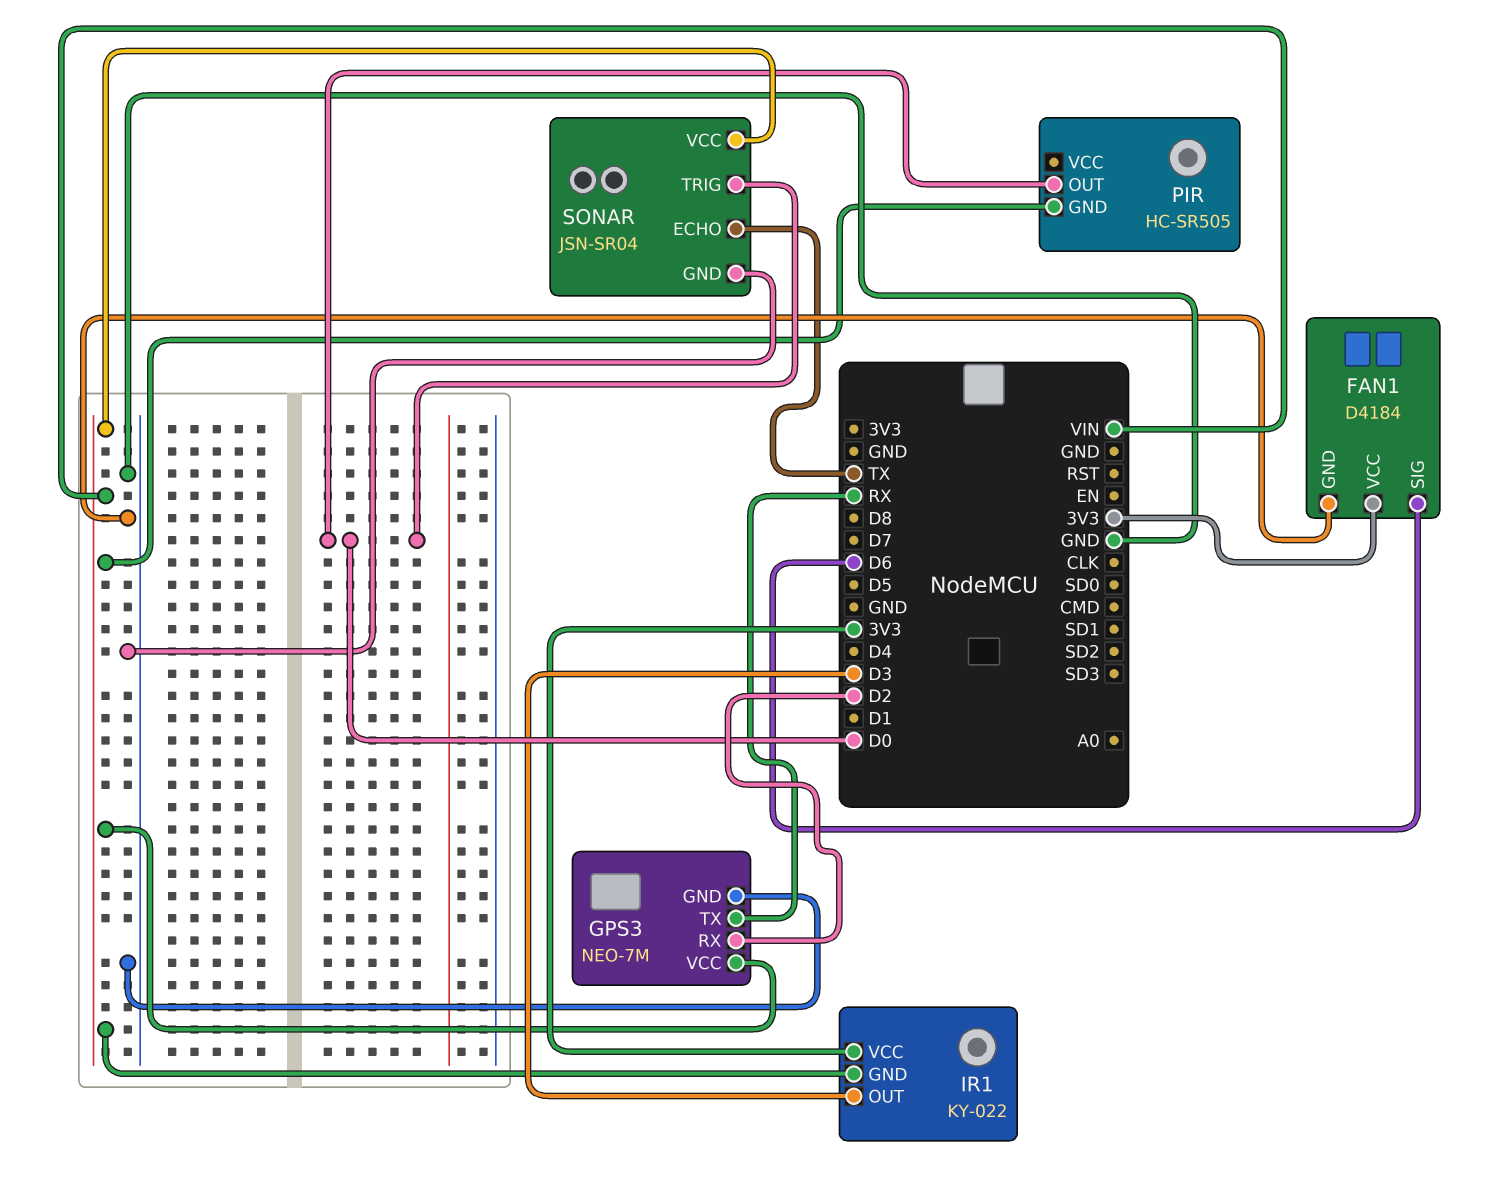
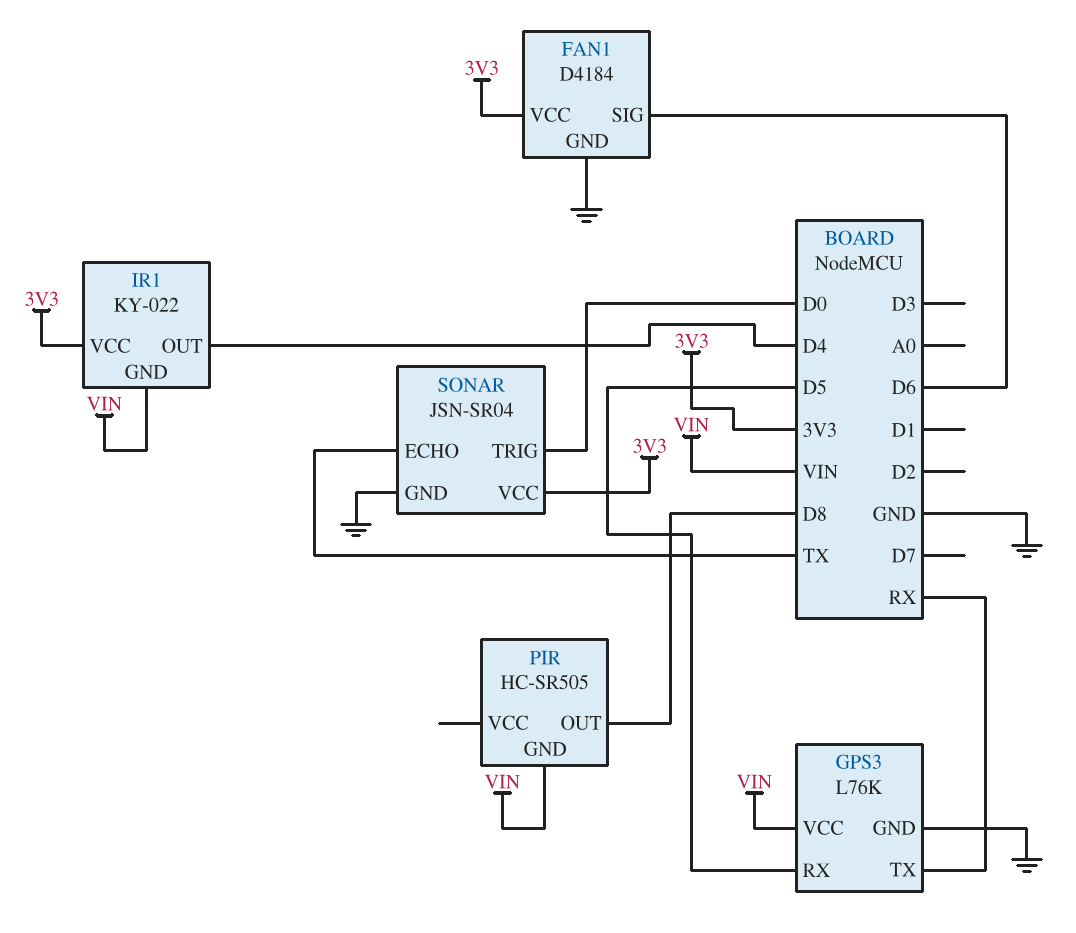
GPS3: NEO-7M -> L76K
GPS3 pin RX: D2 -> D5
IR1 pin OUT: D3 -> D4
PIR pin OUT: D0 -> D8
SONAR pin VCC: VIN -> 3V3

